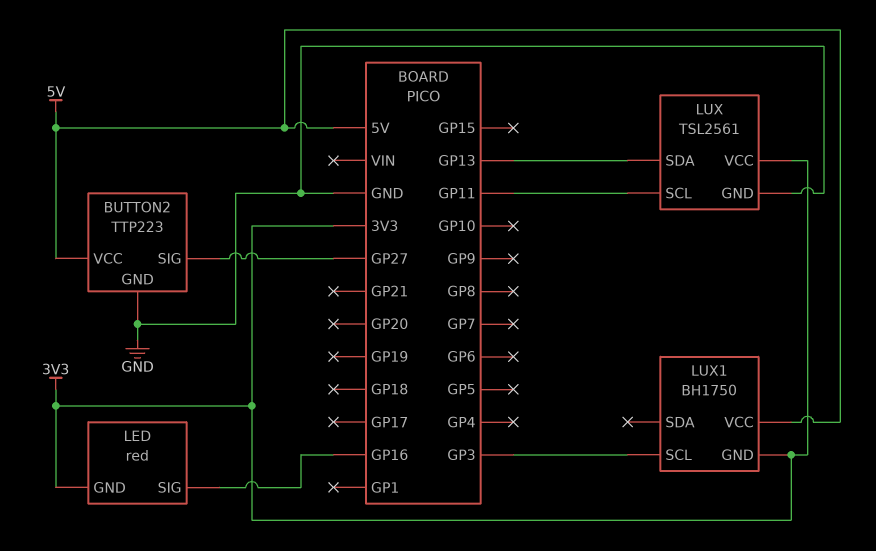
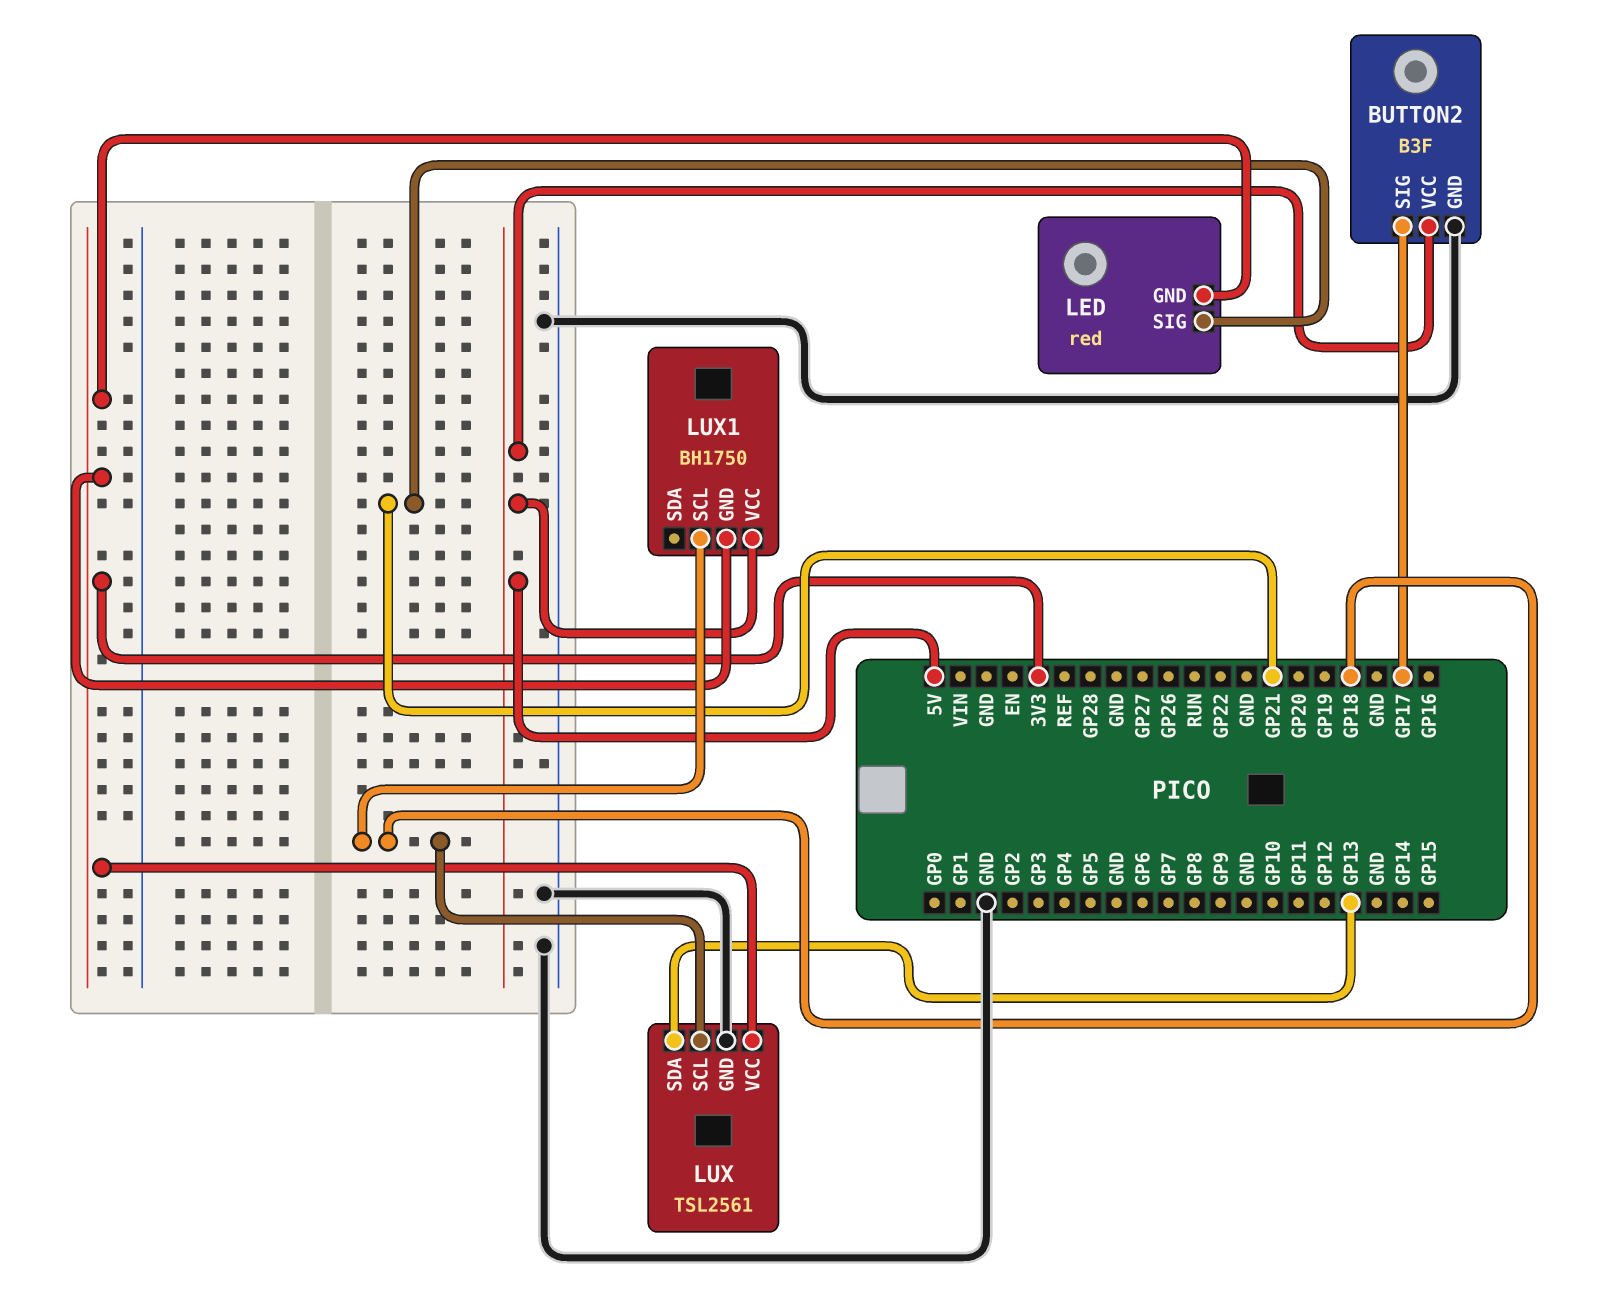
BUTTON2: TTP223 -> B3F
BUTTON2 pin SIG: GP27 -> GP17
LED pin SIG: GP16 -> GP21
LUX pin SCL: GP11 -> GP18
LUX1 pin SCL: GP3 -> GP18

